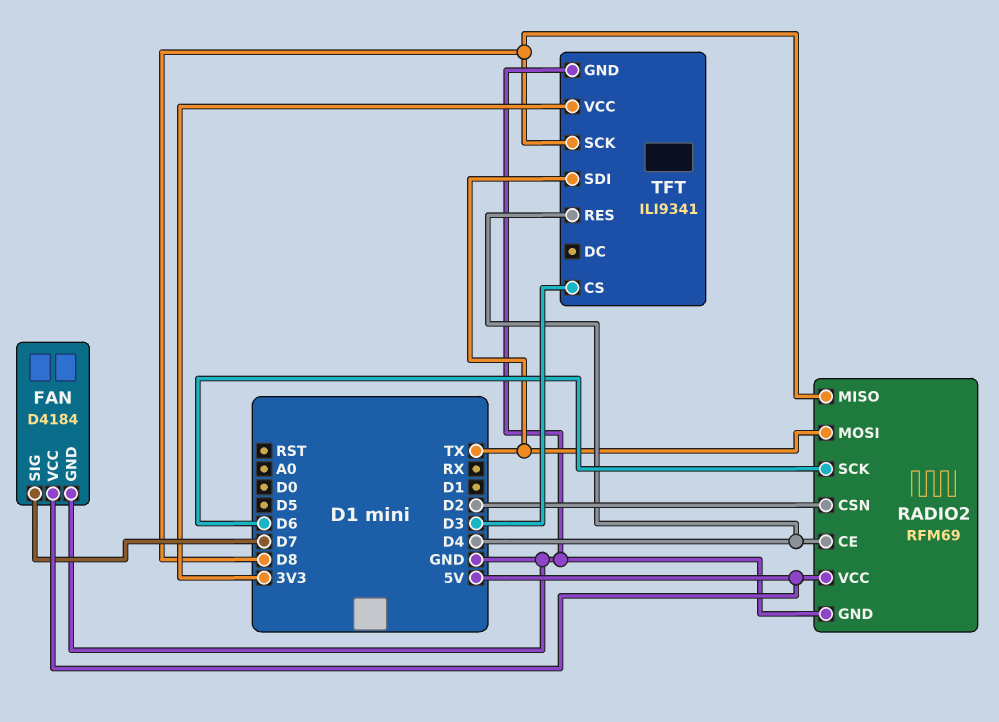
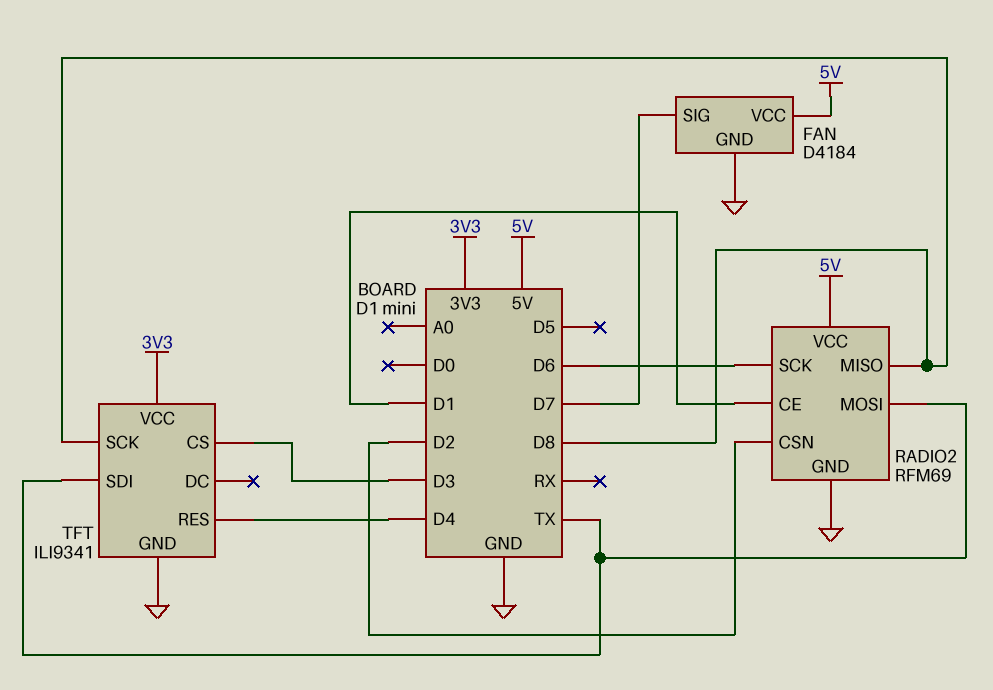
RADIO2 pin CE: D4 -> D1

